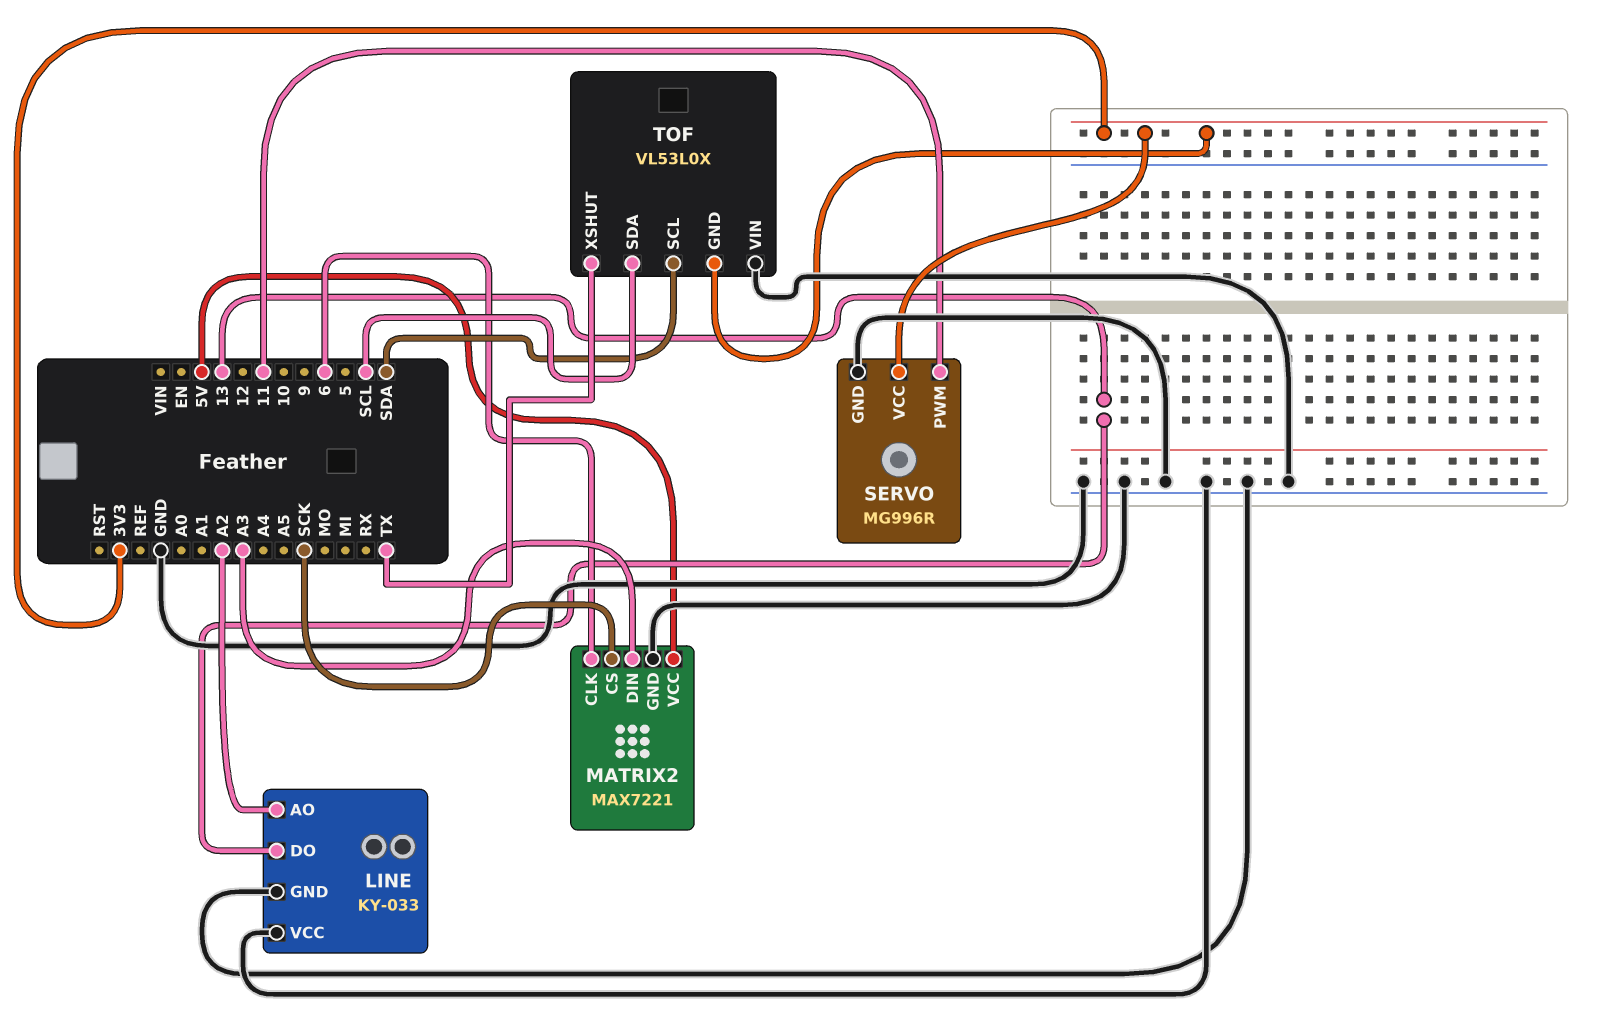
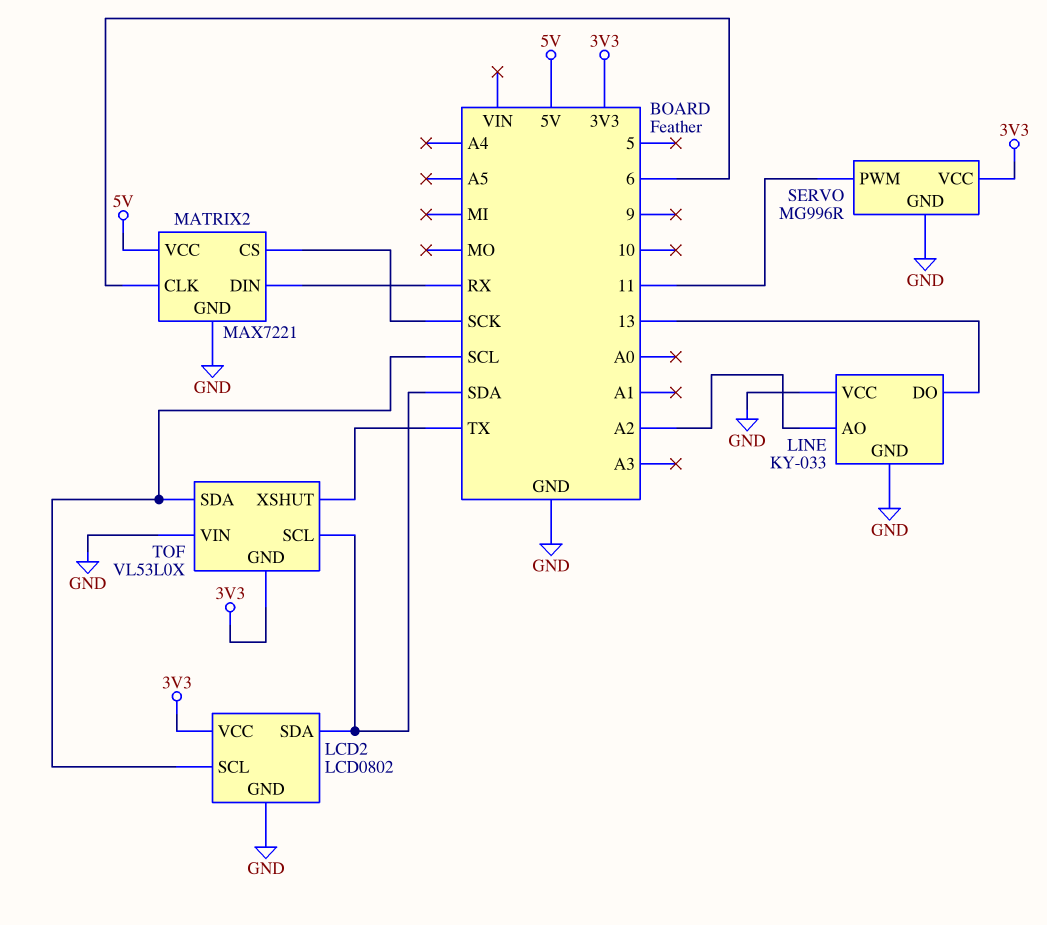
LCD2: none -> LCD0802
LCD2 pin GND: none -> GND
LCD2 pin SCL: none -> SCL
LCD2 pin SDA: none -> SDA
LCD2 pin VCC: none -> 3V3
MATRIX2 pin DIN: A3 -> RX

